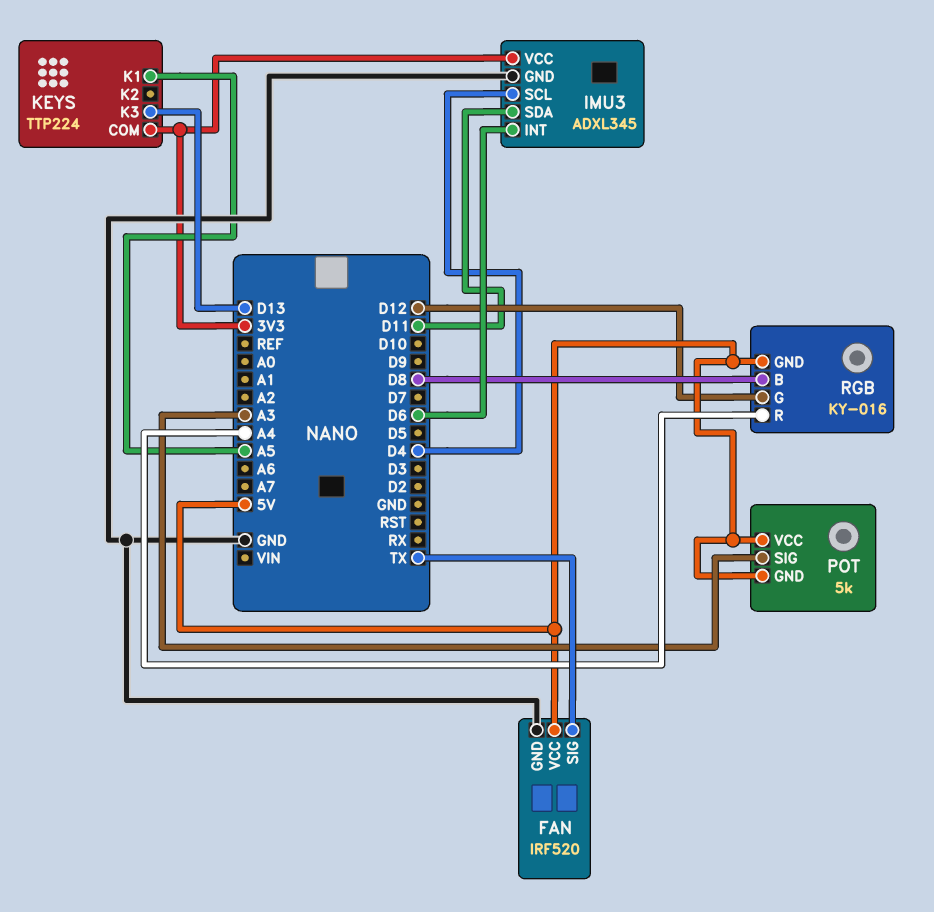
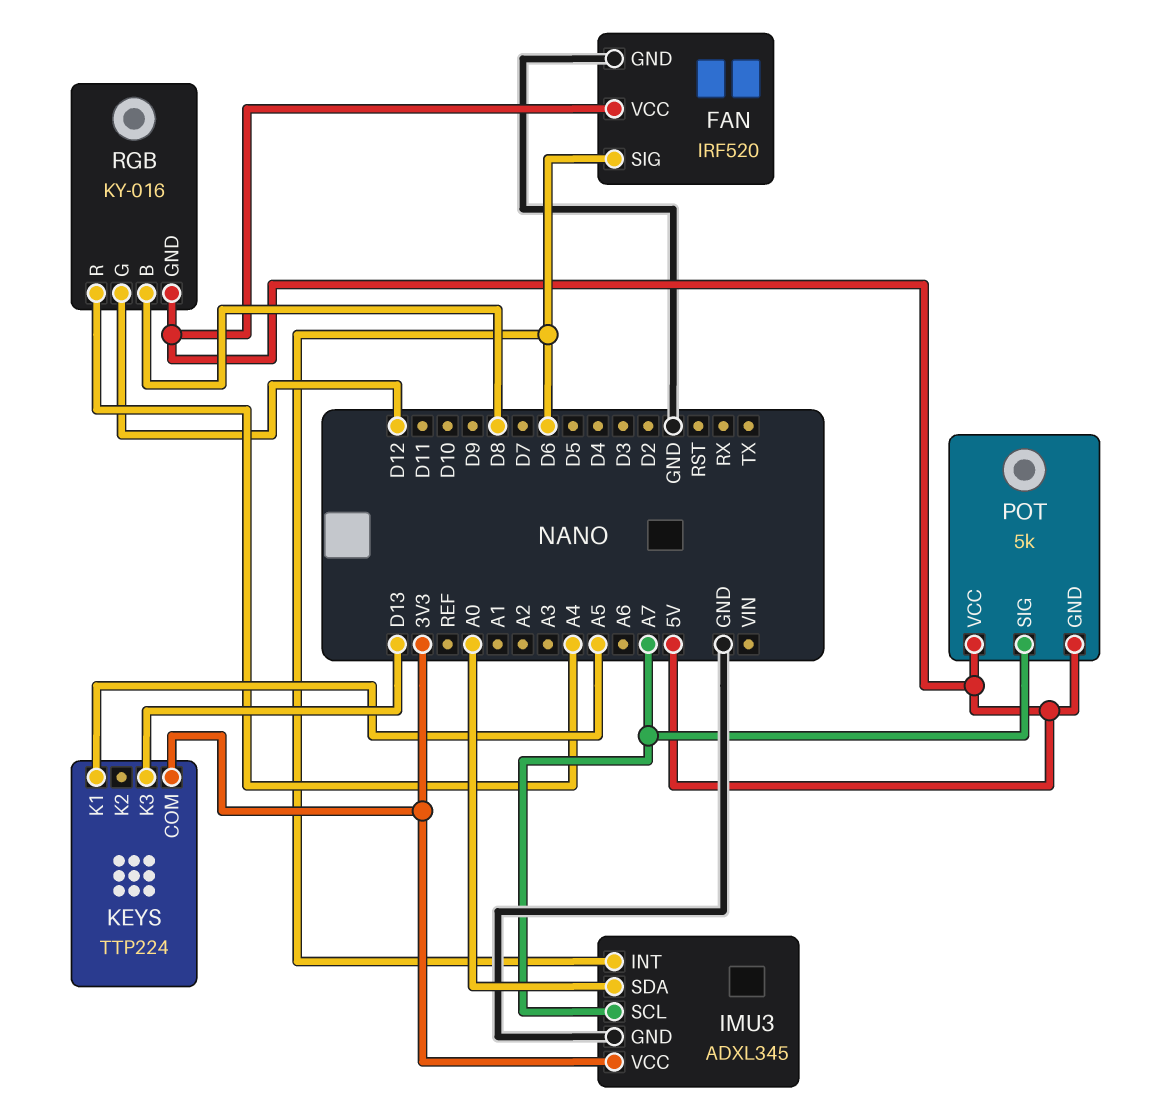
FAN pin SIG: TX -> D6
IMU3 pin SCL: D4 -> A7
IMU3 pin SDA: D11 -> A0
POT pin SIG: A3 -> A7

